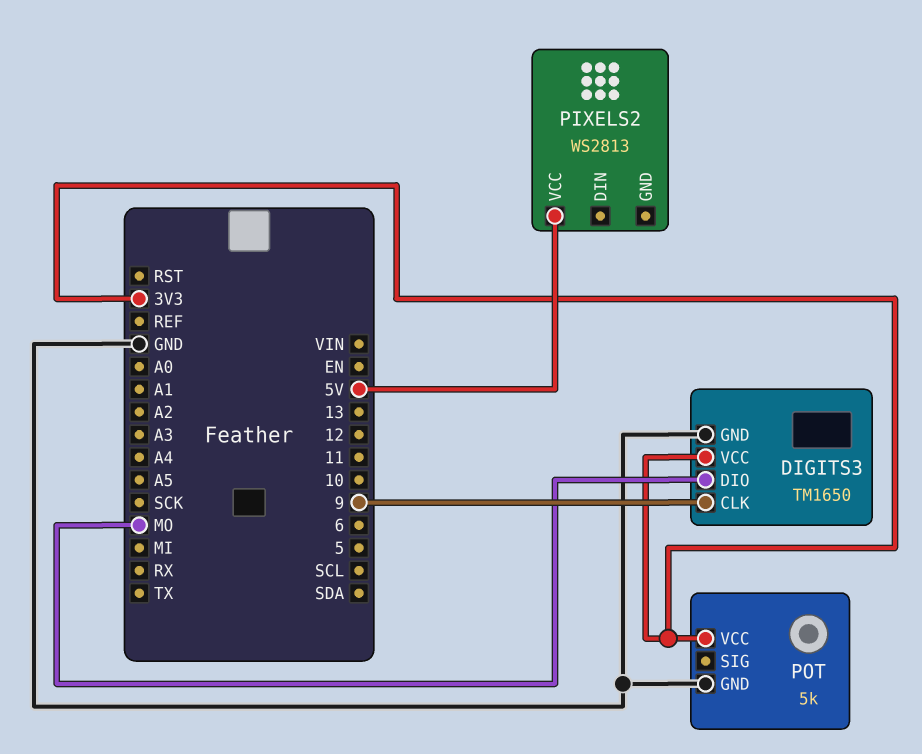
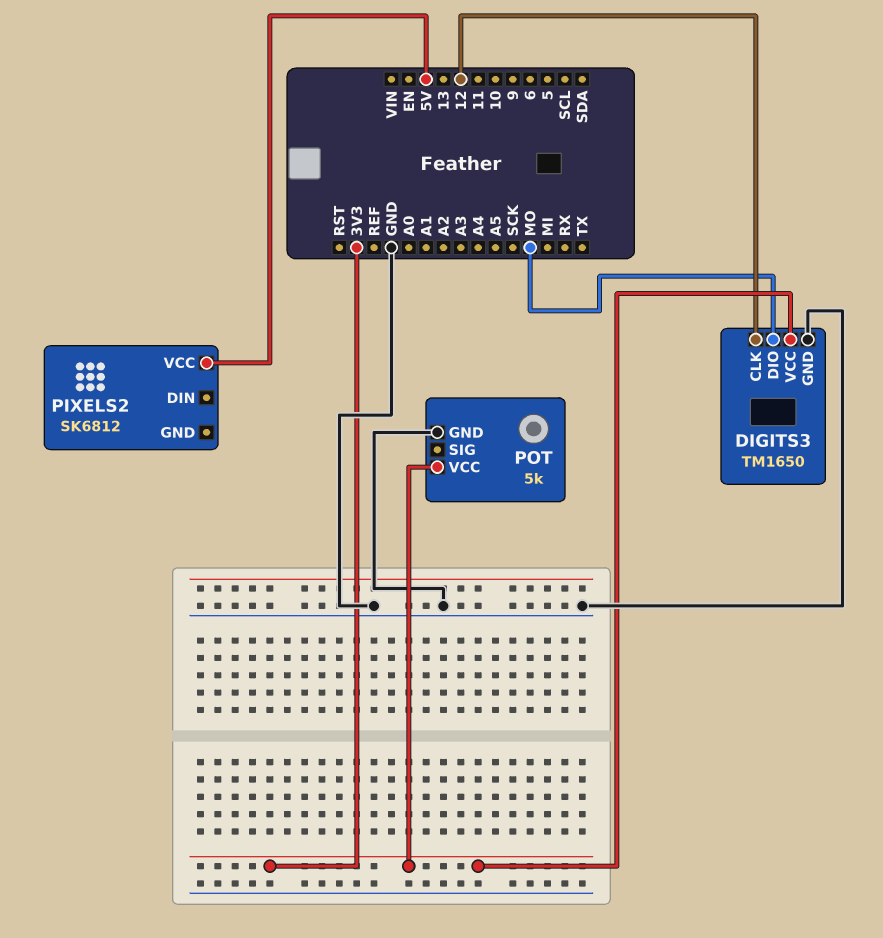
DIGITS3 pin CLK: 9 -> 12
PIXELS2: WS2813 -> SK6812

